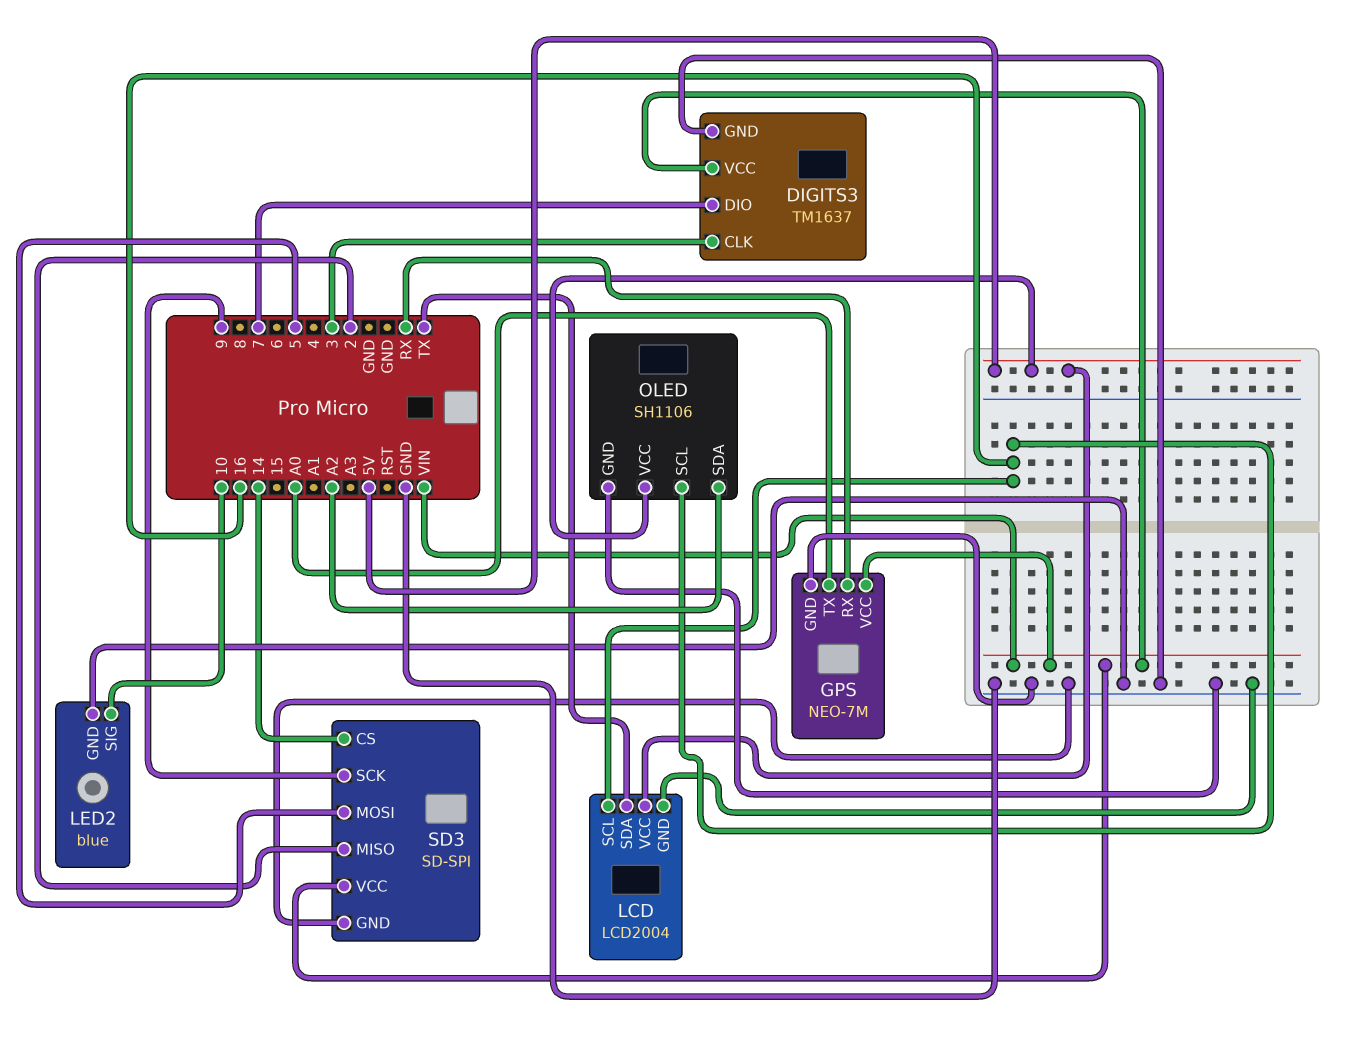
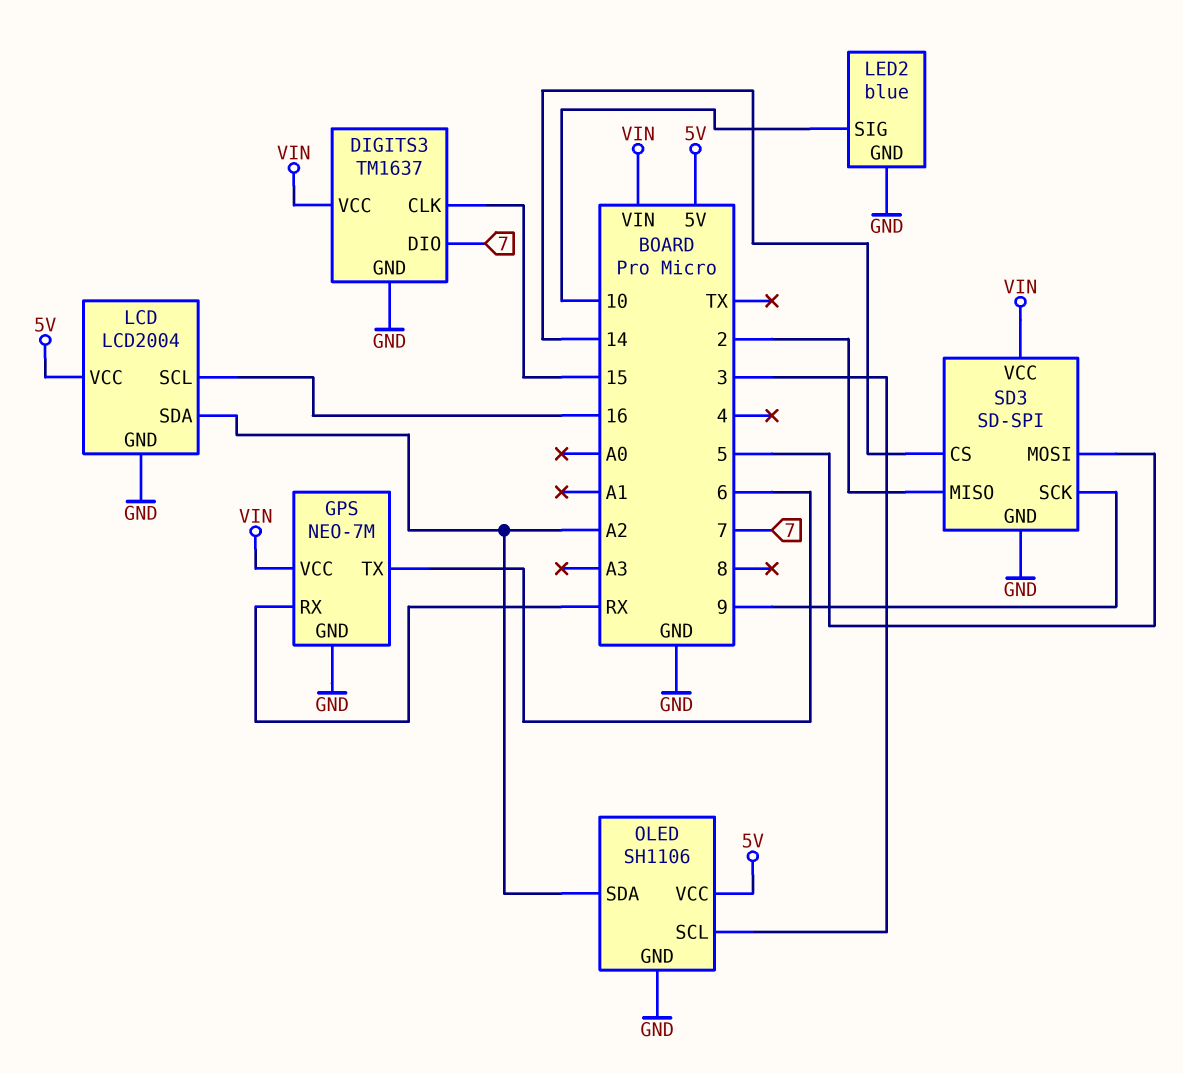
DIGITS3 pin CLK: 3 -> 15
GPS pin TX: A0 -> 6
LCD pin SDA: TX -> A2
OLED pin SCL: 16 -> 3

